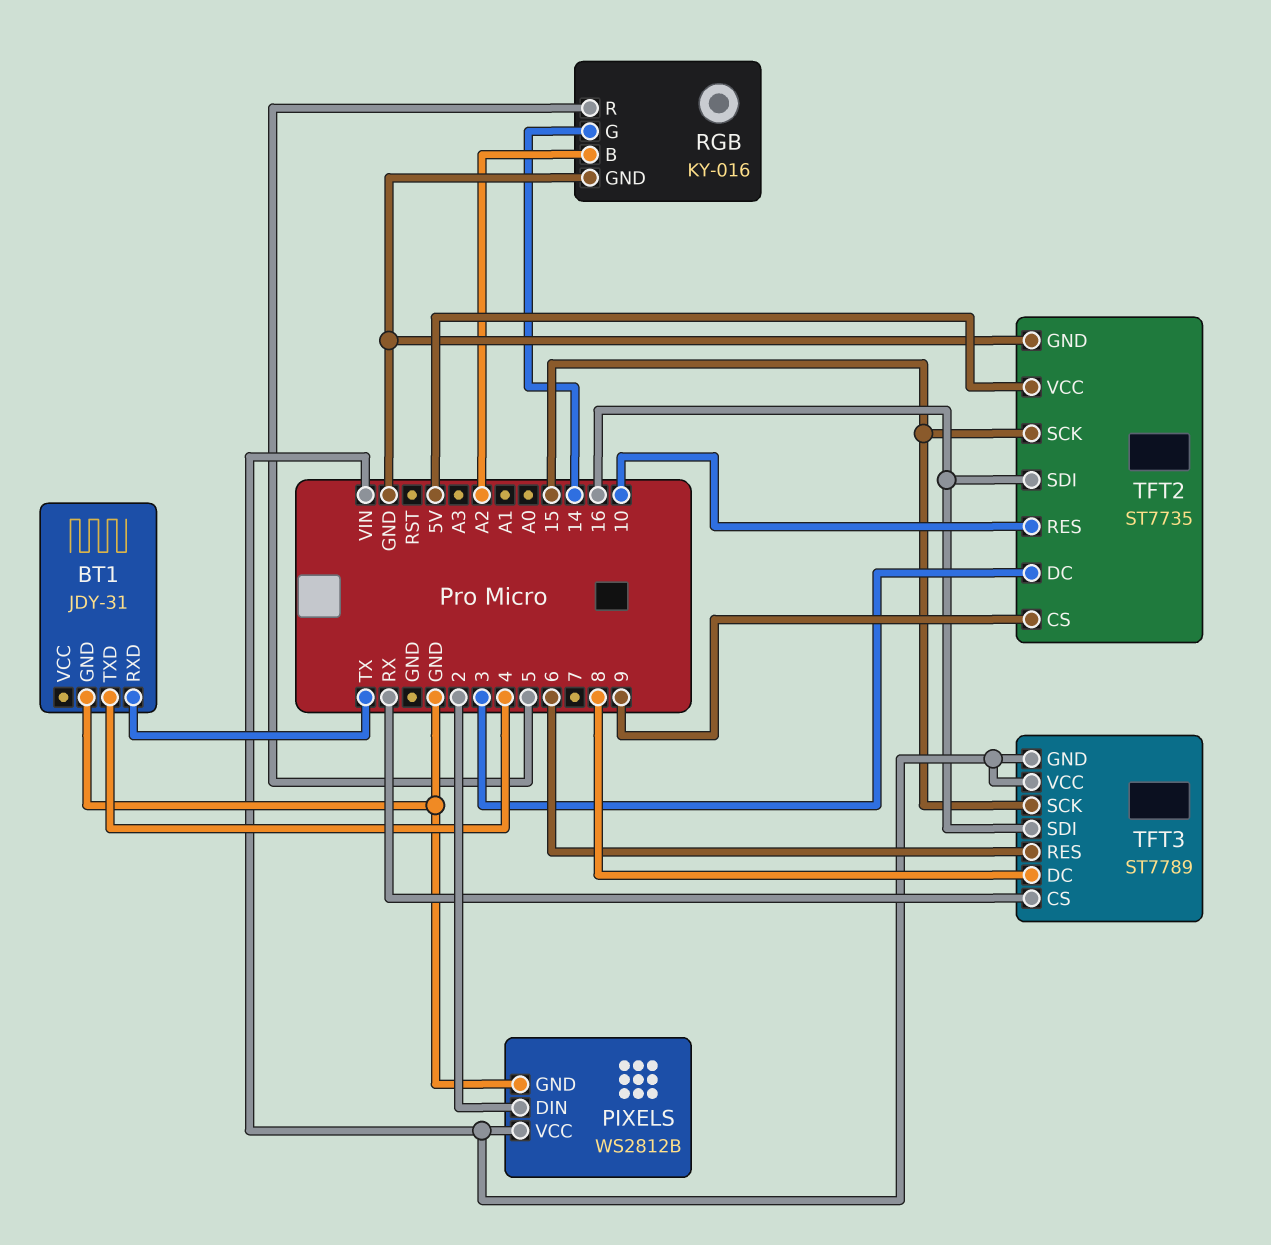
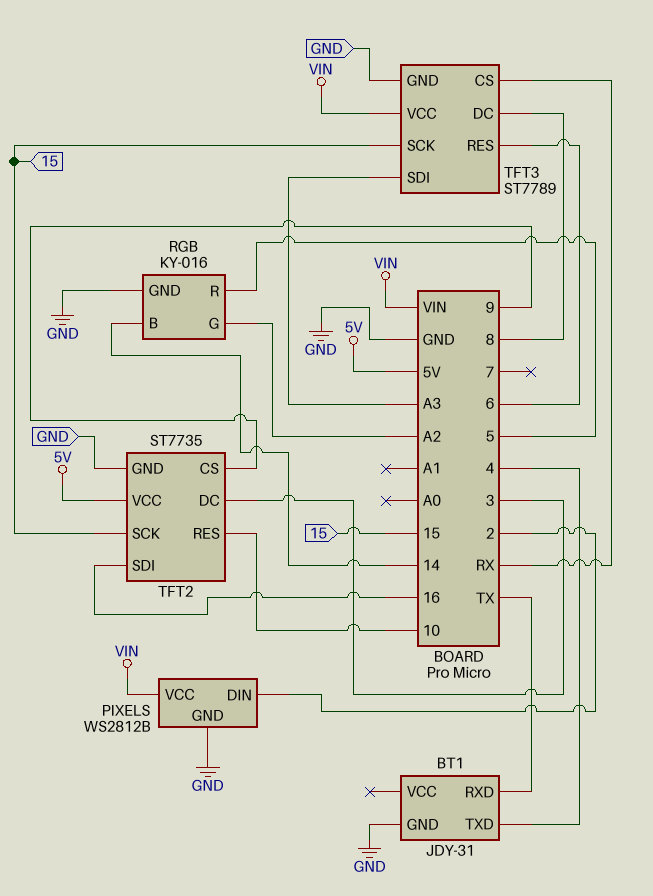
RGB pin B: A2 -> 14
RGB pin G: 14 -> A2
TFT3 pin GND: VIN -> GND
TFT3 pin SDI: 16 -> A3

